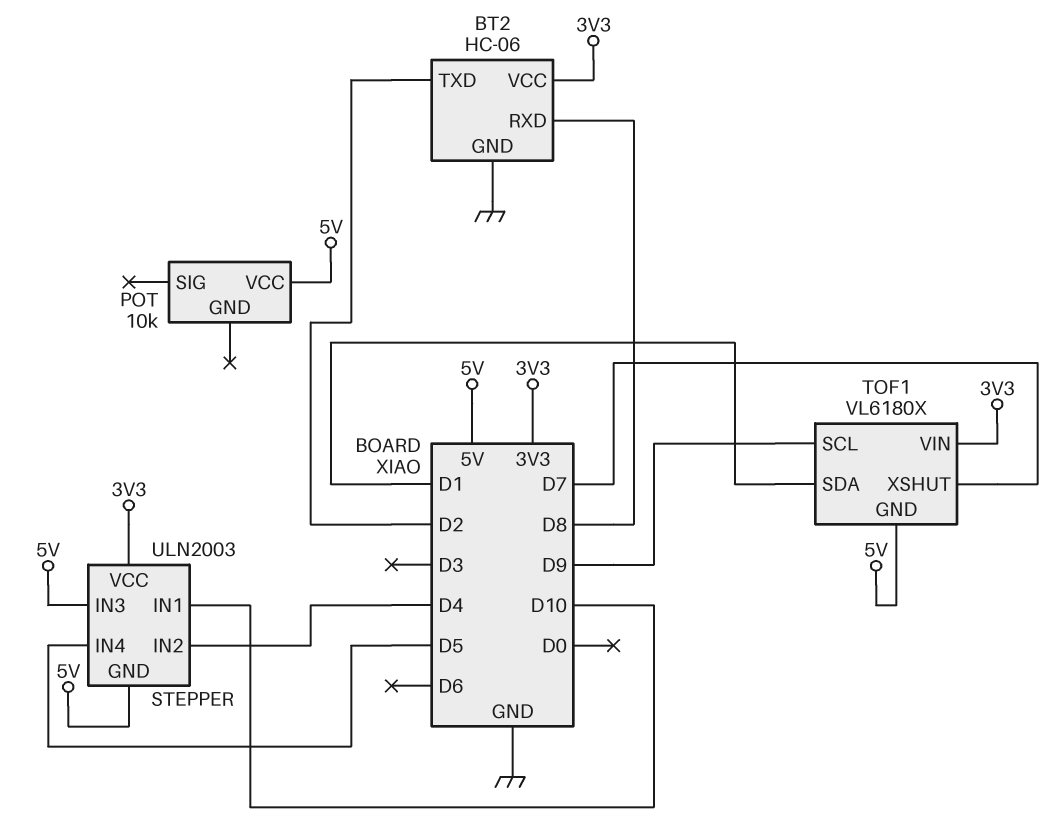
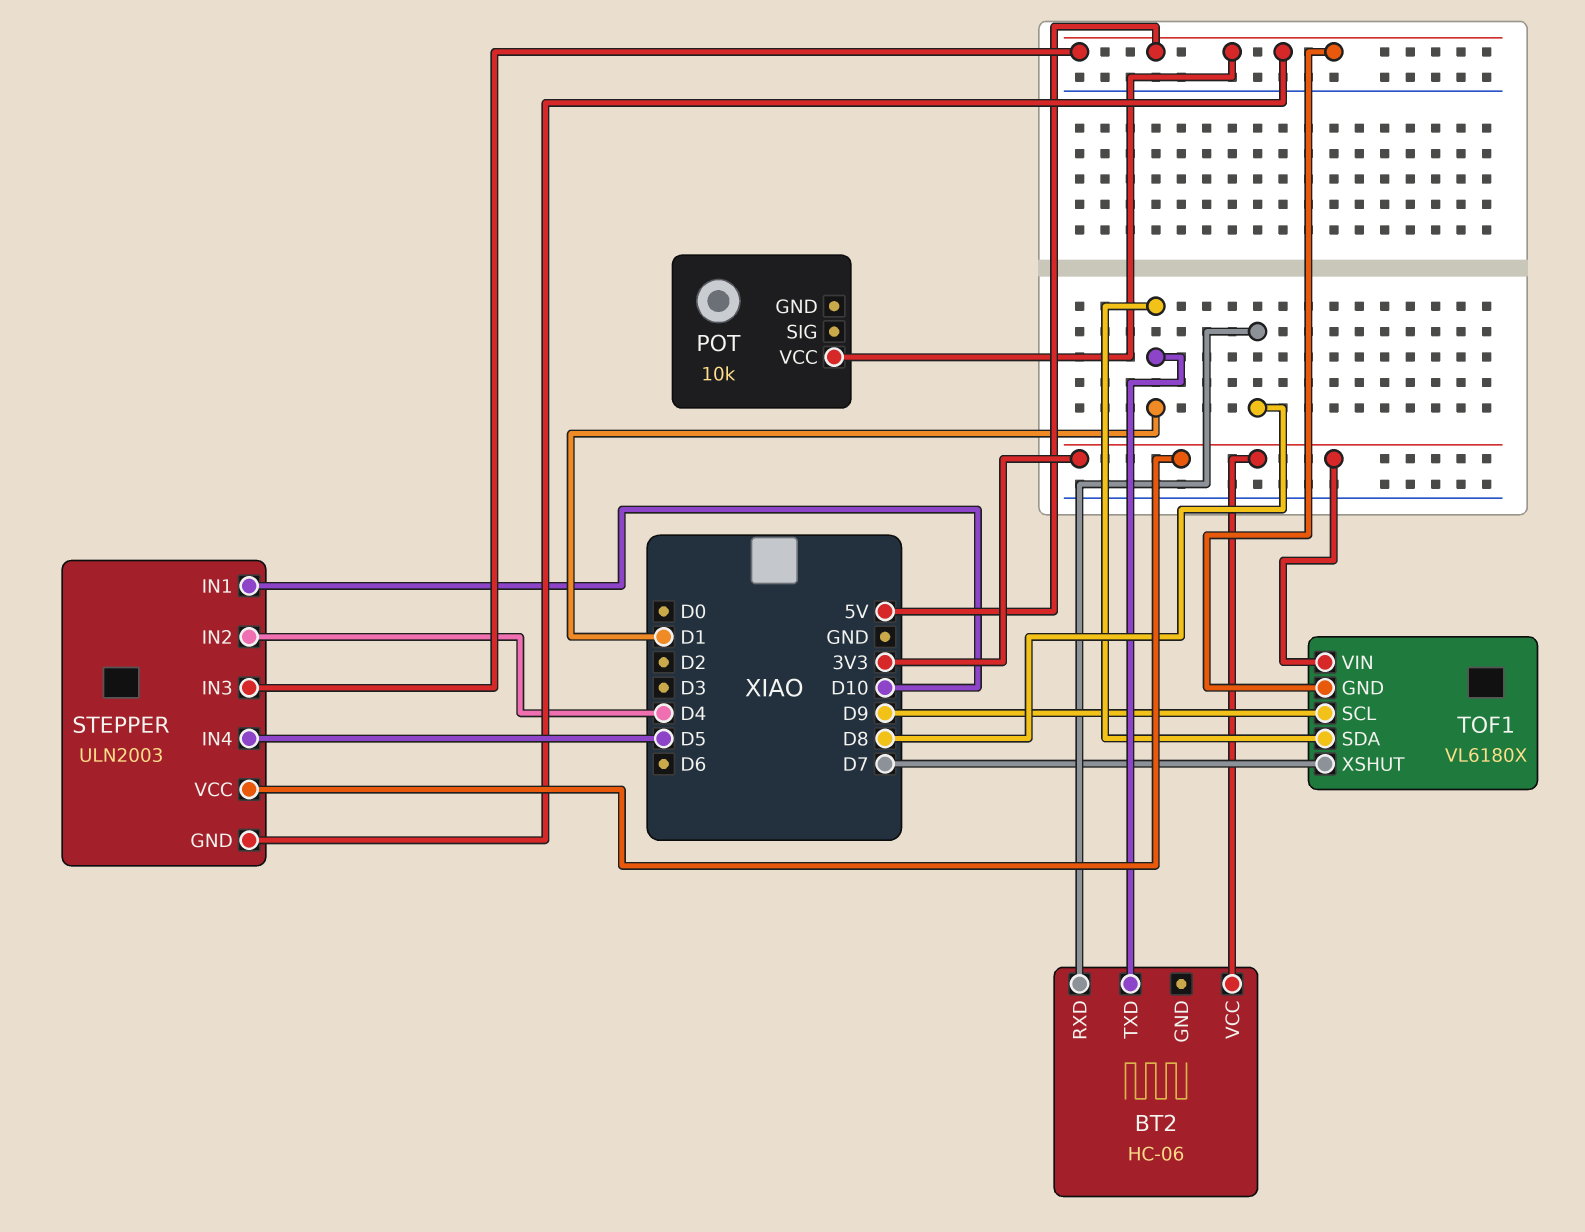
BT2 pin GND: GND -> none
BT2 pin TXD: D2 -> D1

